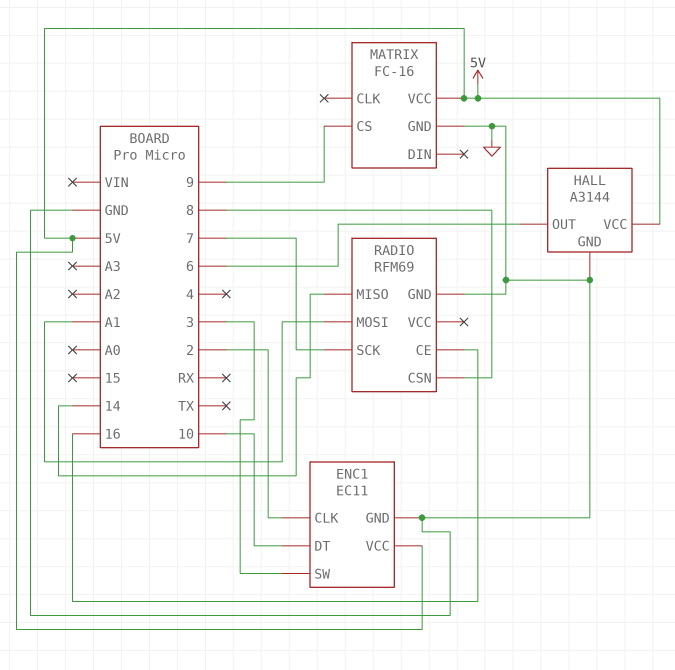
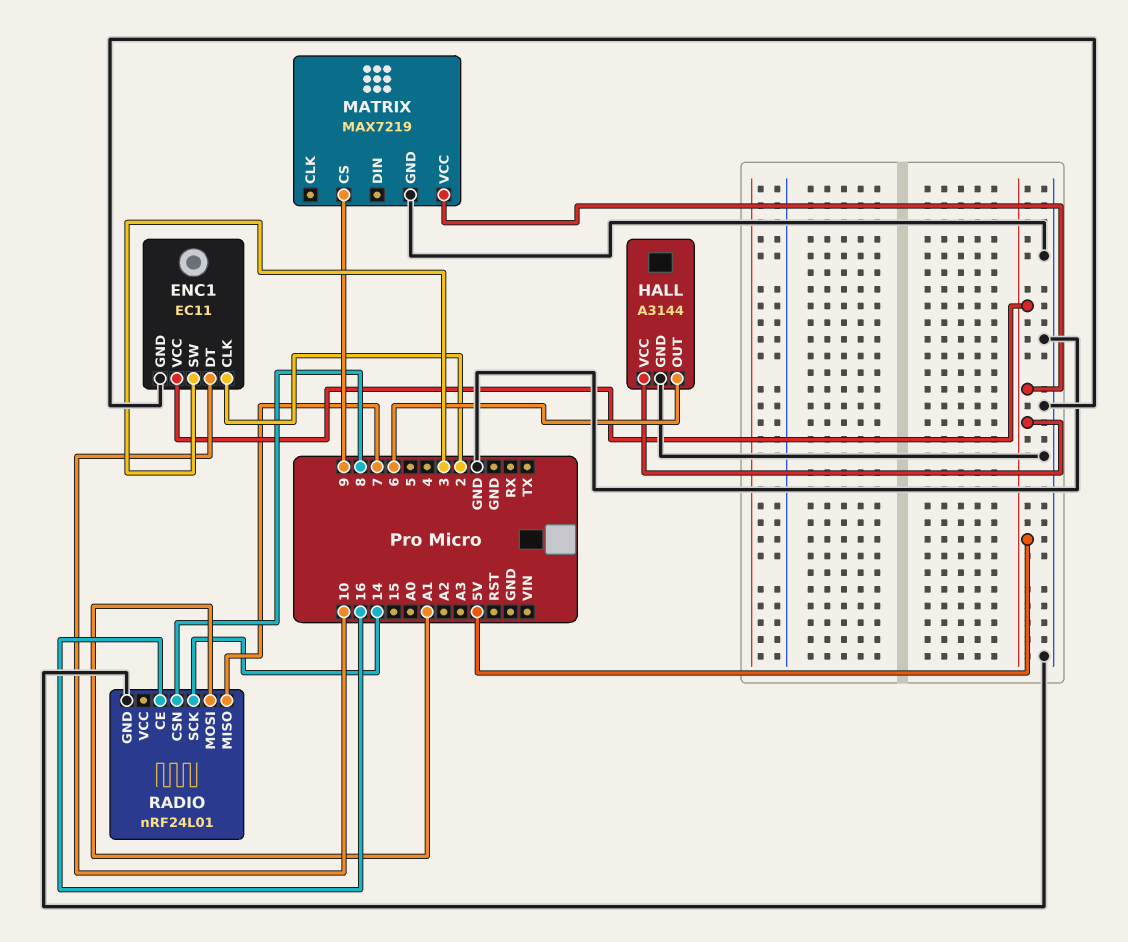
MATRIX: FC-16 -> MAX7219
RADIO: RFM69 -> nRF24L01
RADIO pin MISO: 14 -> 7
RADIO pin SCK: 7 -> 14

